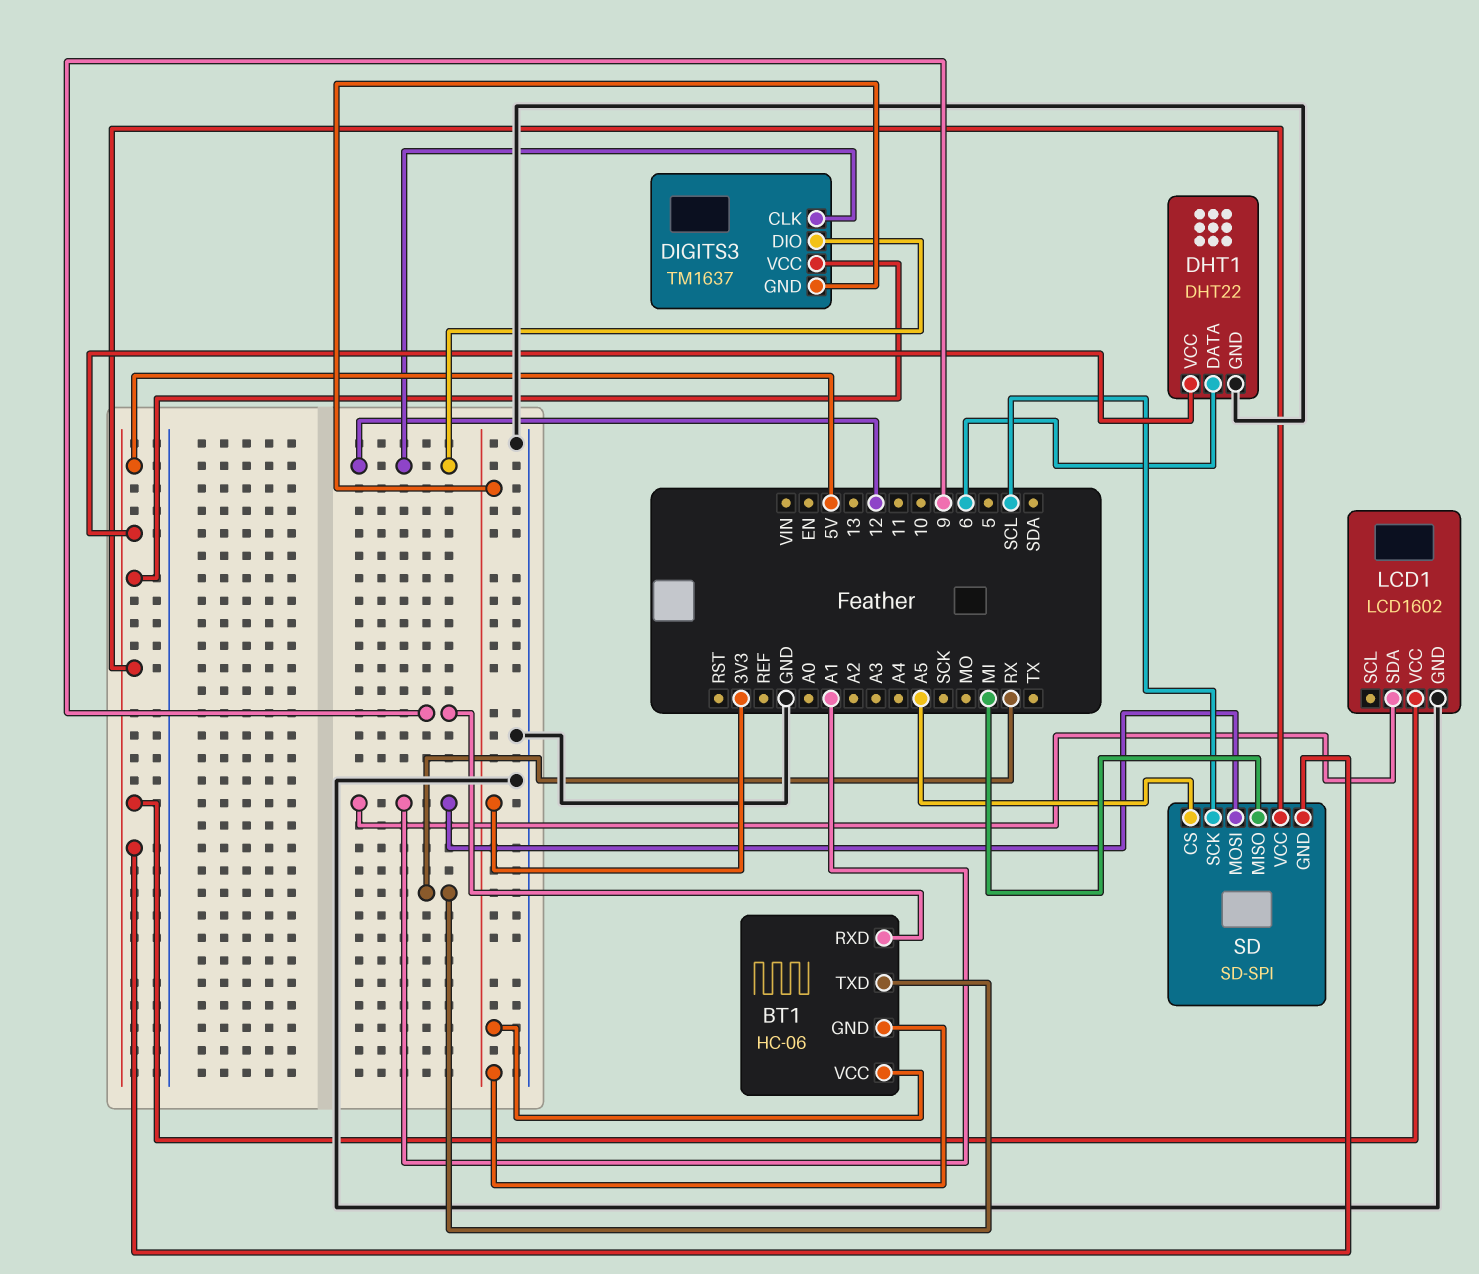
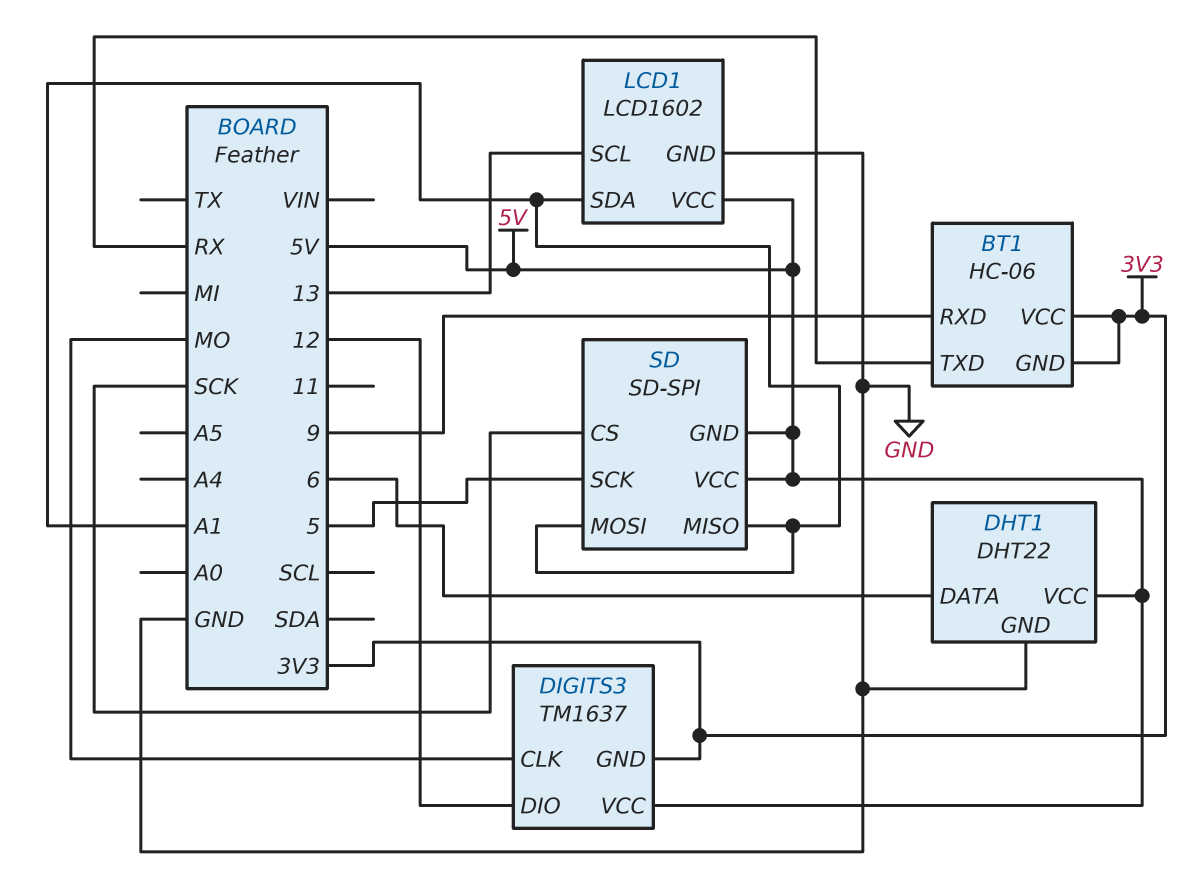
DIGITS3 pin CLK: 12 -> MO
LCD1 pin SCL: none -> 13
SD pin CS: A5 -> SCK
SD pin MISO: MI -> A1
SD pin SCK: SCL -> 5

